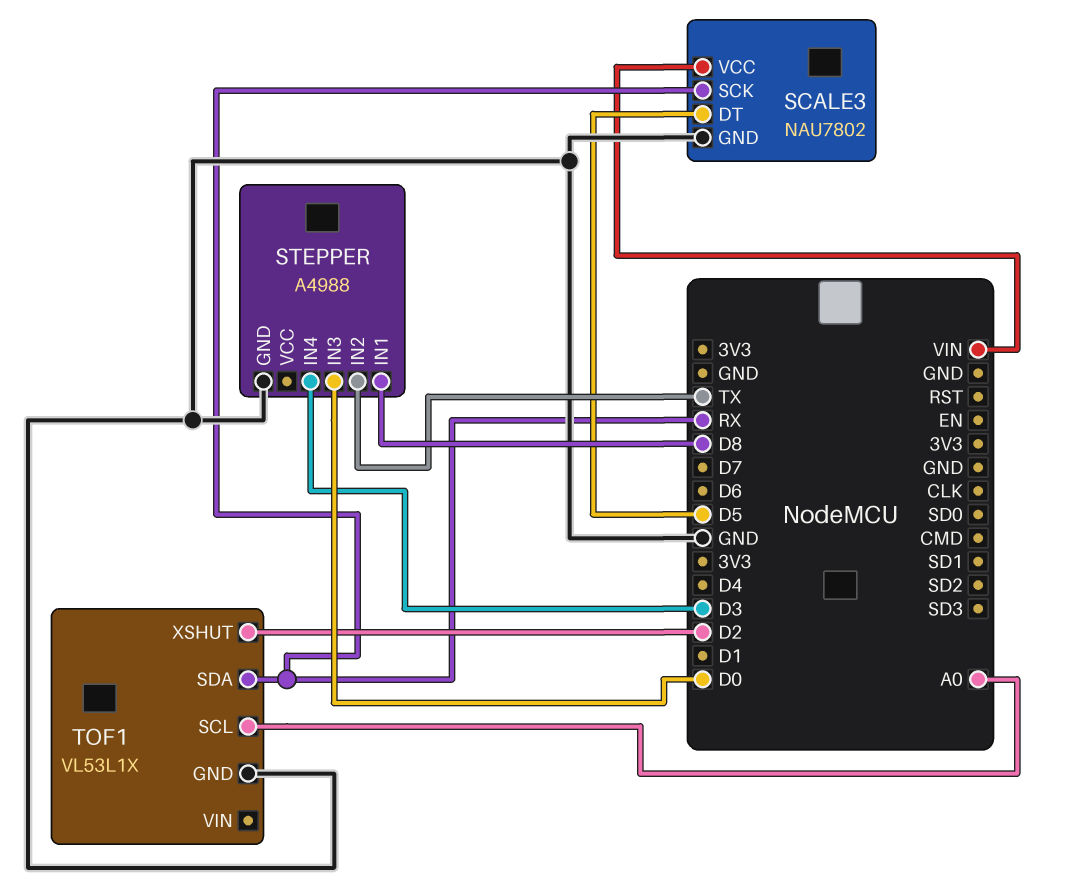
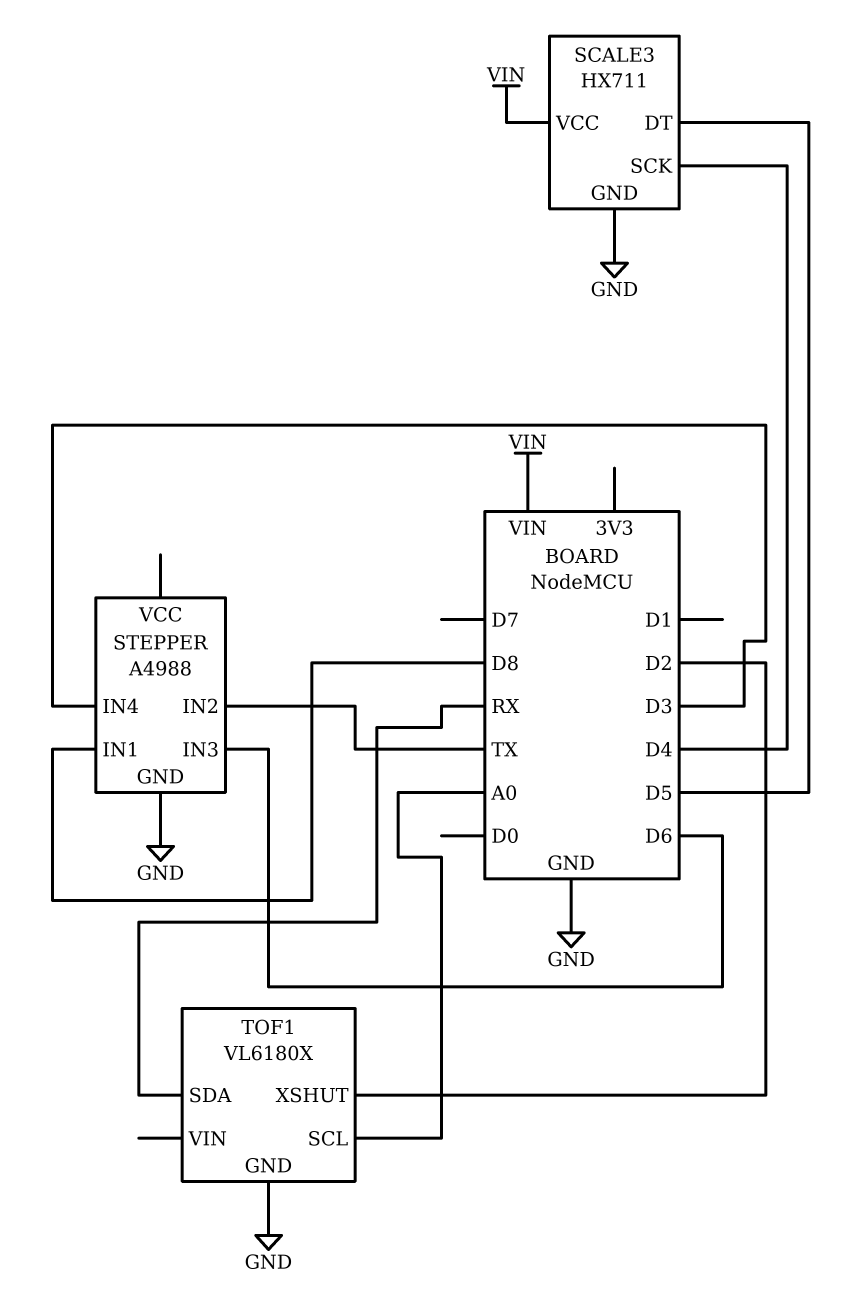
SCALE3: NAU7802 -> HX711
SCALE3 pin SCK: RX -> D4
STEPPER pin IN3: D0 -> D6
TOF1: VL53L1X -> VL6180X

